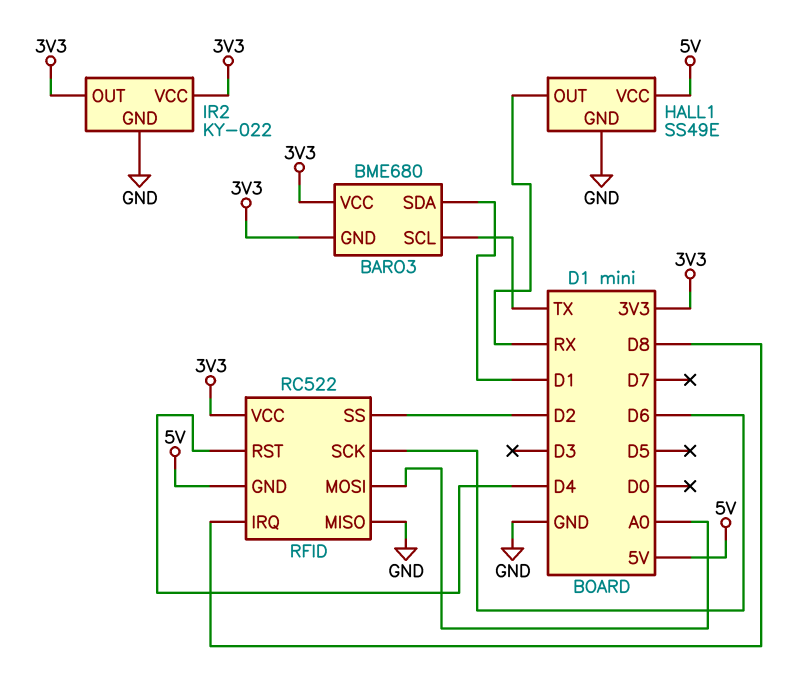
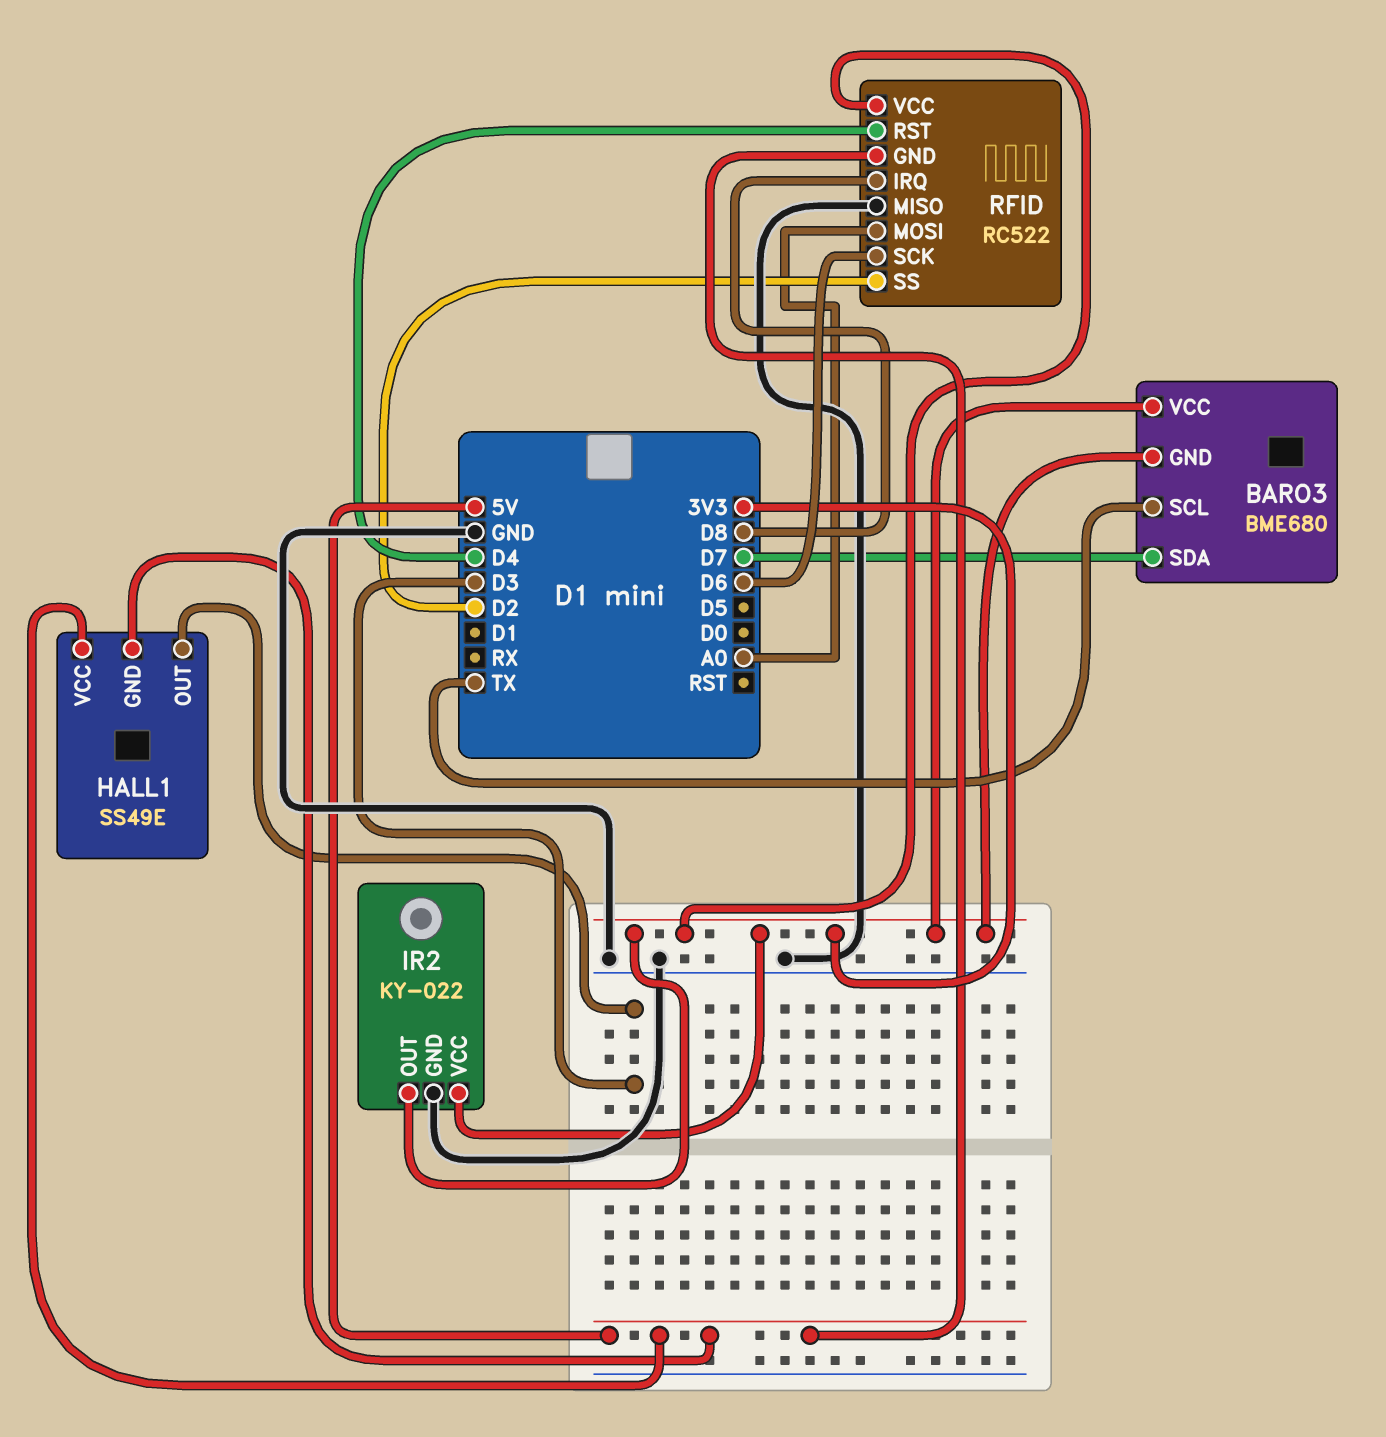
BARO3 pin SDA: D1 -> D7
HALL1 pin GND: GND -> 5V
HALL1 pin OUT: RX -> D3

